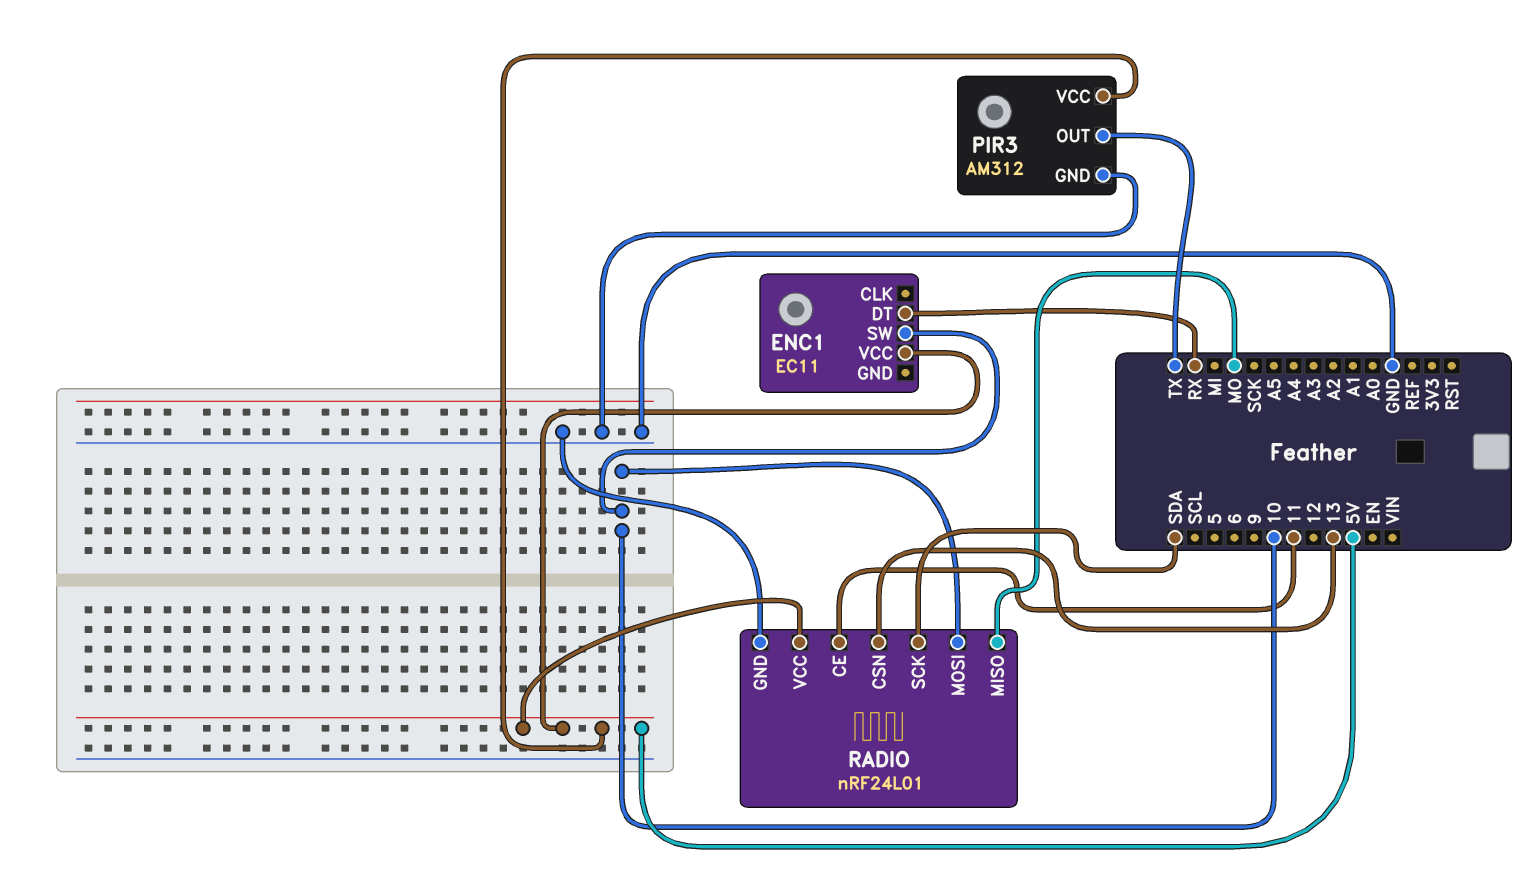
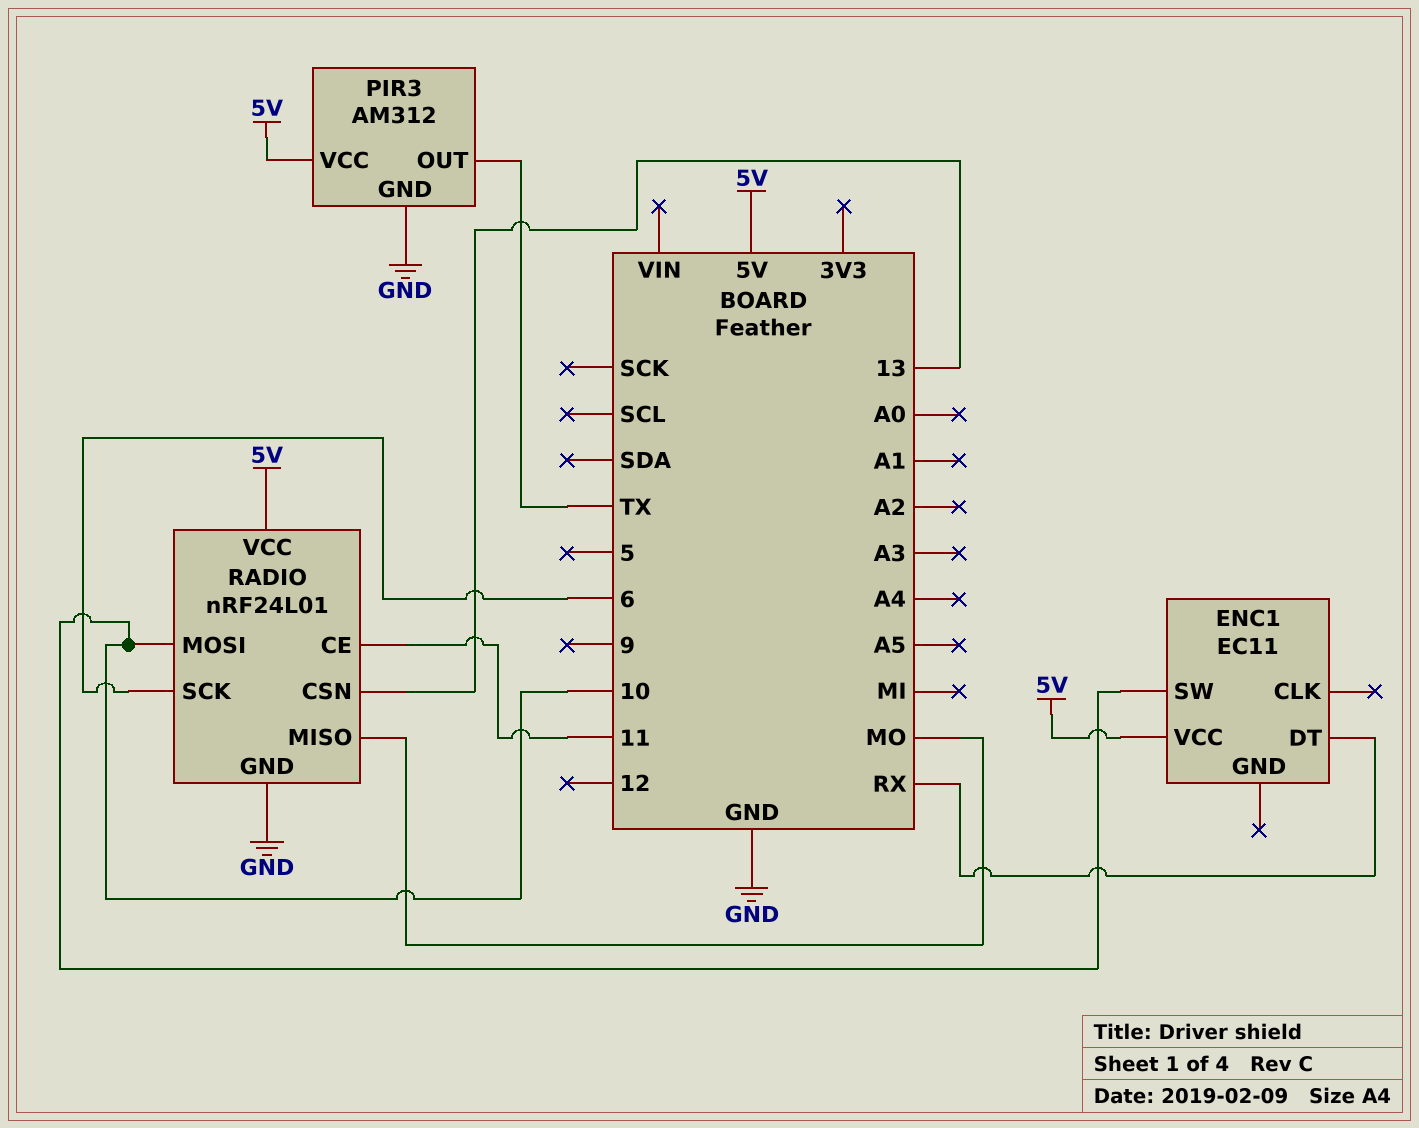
RADIO pin SCK: SDA -> 6

